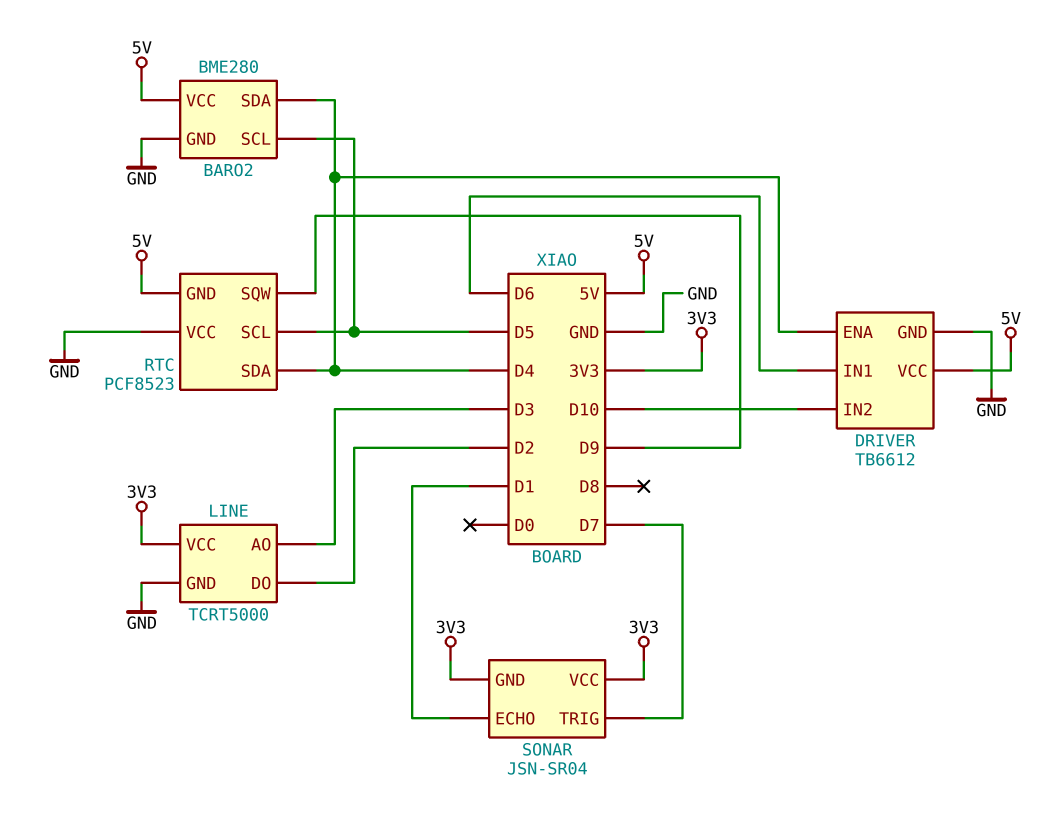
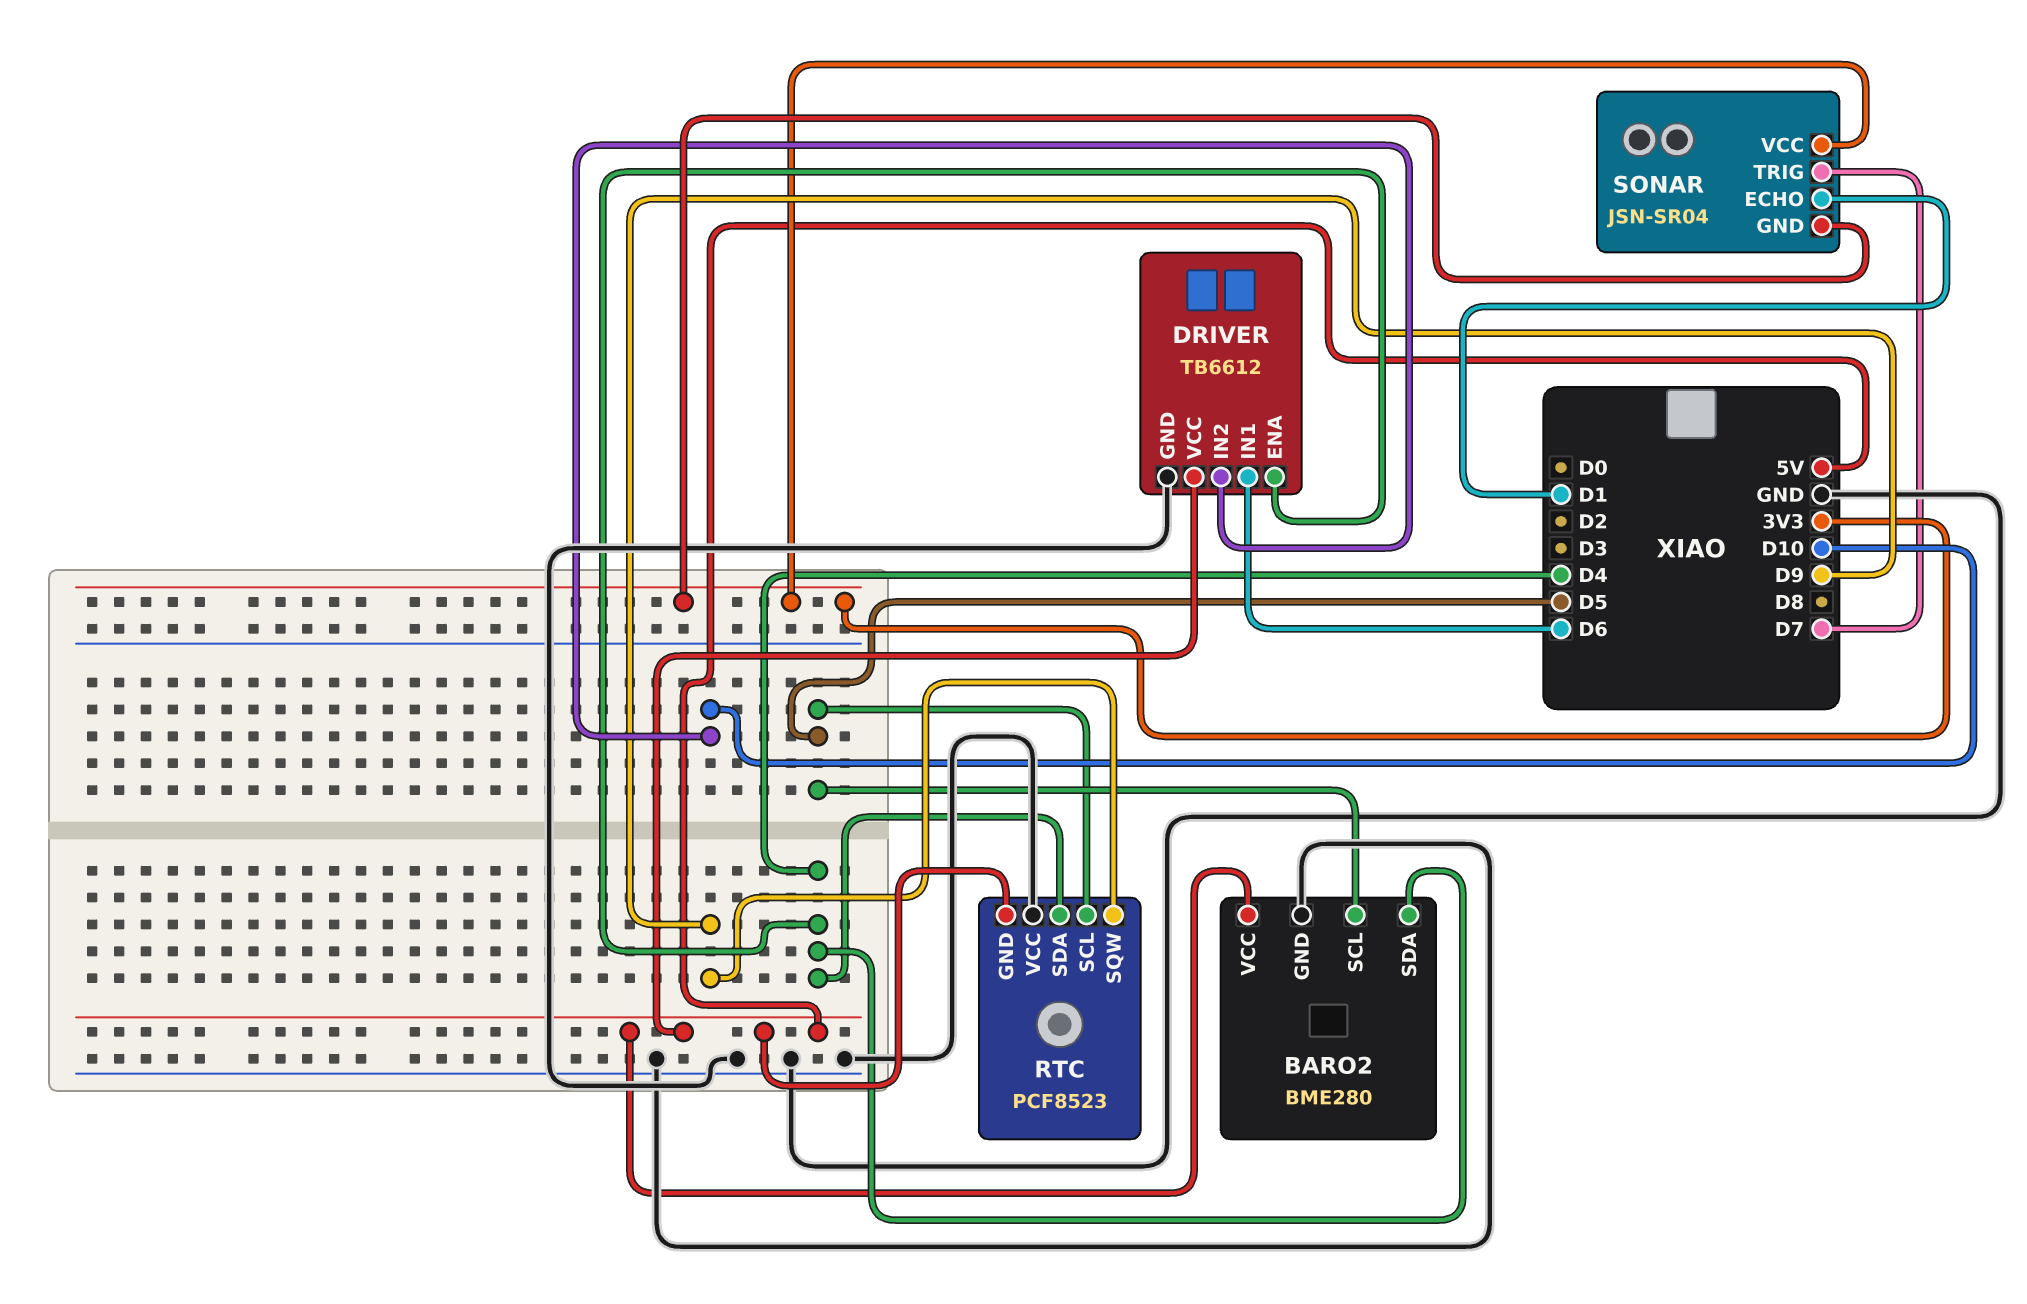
LINE: TCRT5000 -> none
LINE pin AO: D3 -> none
LINE pin DO: D2 -> none
LINE pin GND: GND -> none
LINE pin VCC: 3V3 -> none

